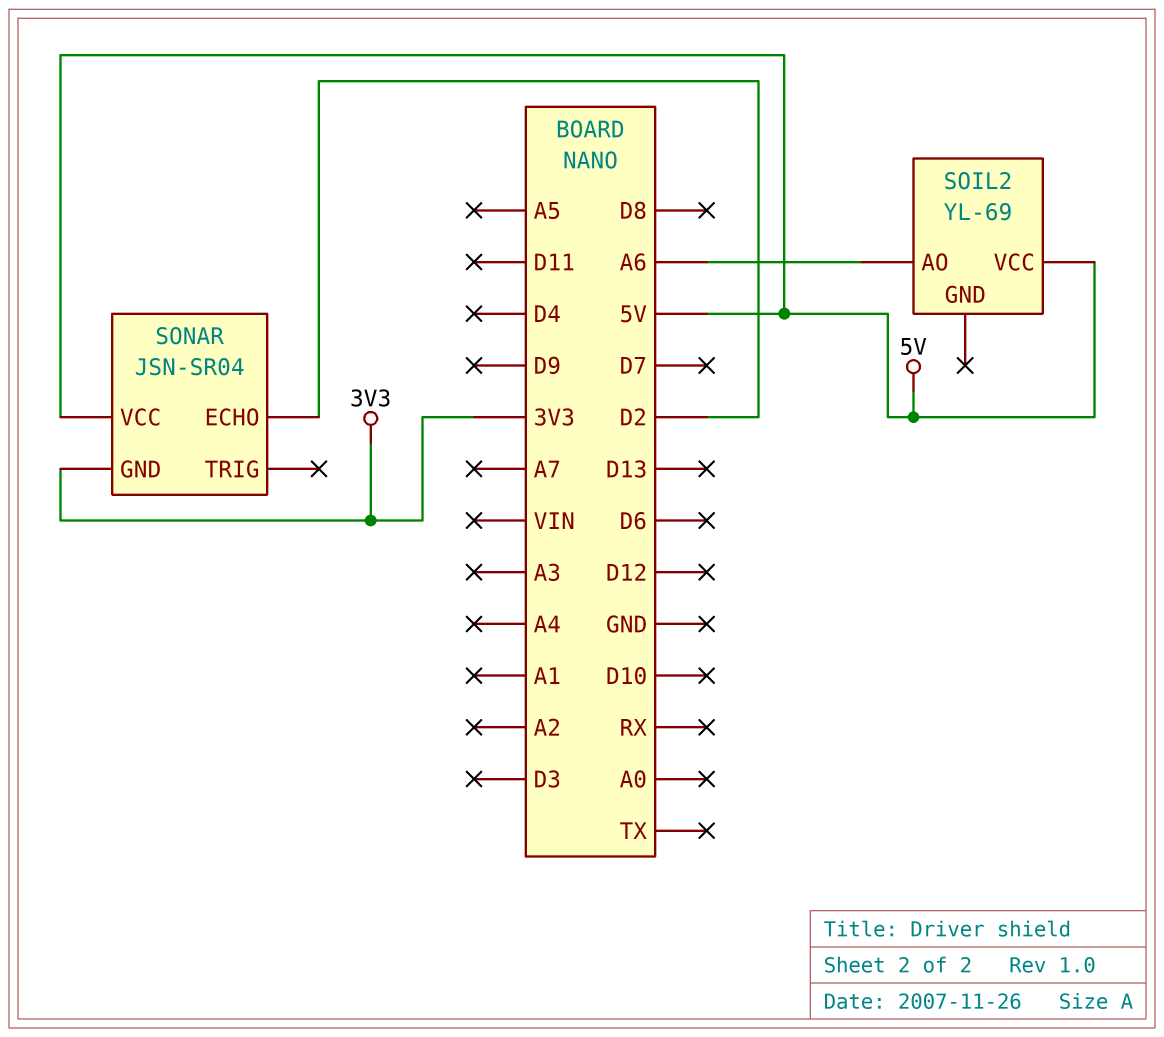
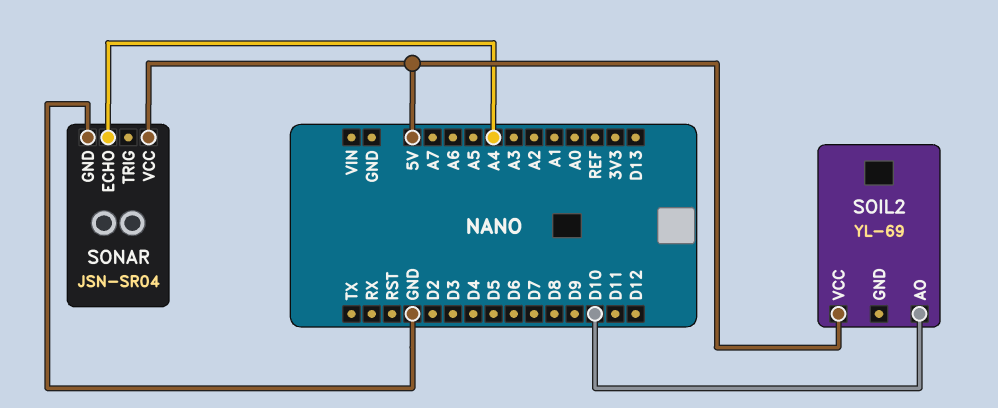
SOIL2 pin AO: A6 -> D10
SONAR pin ECHO: D2 -> A4
SONAR pin GND: 3V3 -> GND

